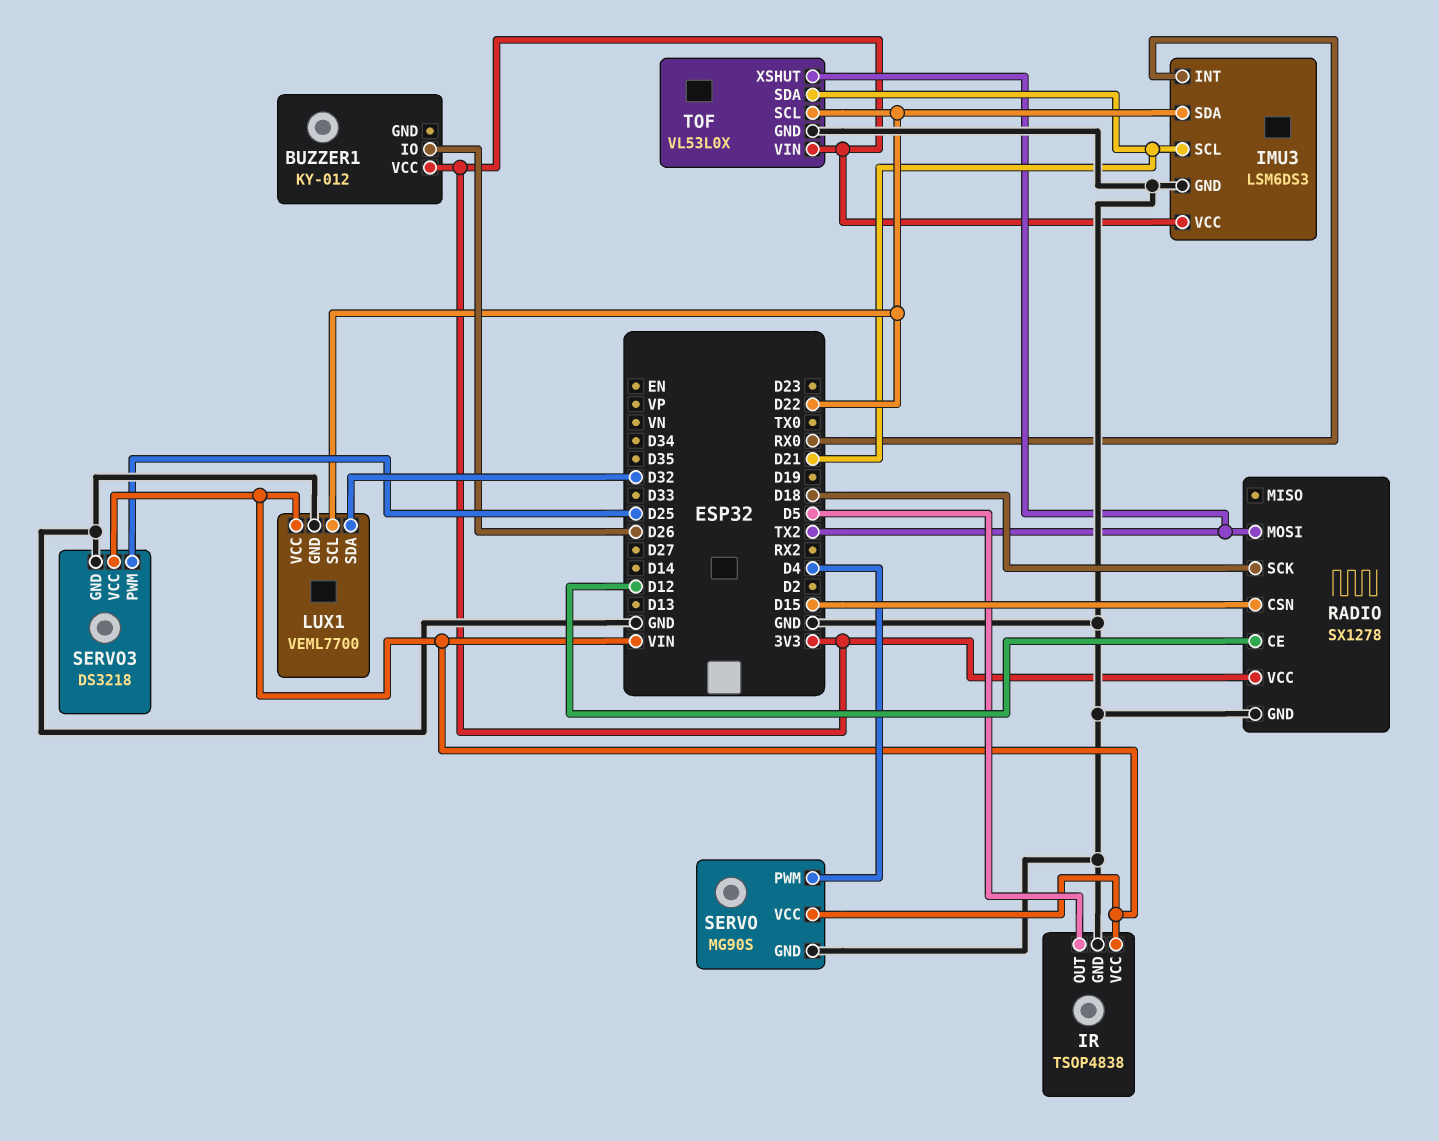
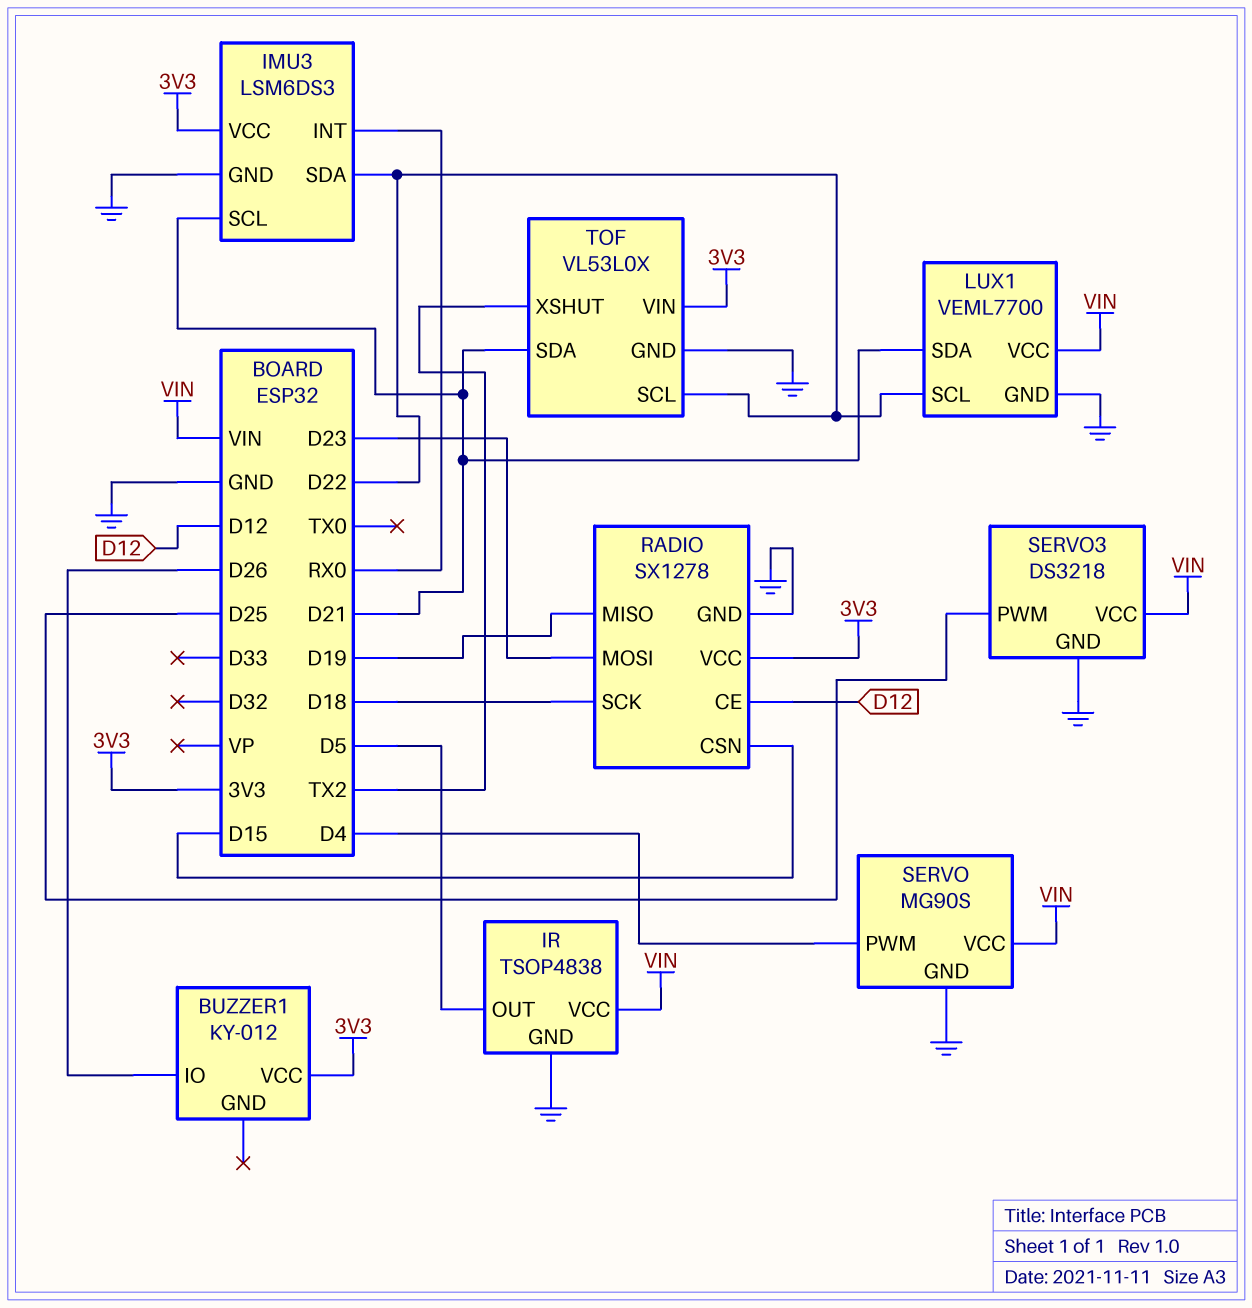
LUX1 pin SDA: D32 -> D21
RADIO pin MISO: none -> D19
RADIO pin MOSI: TX2 -> D23

